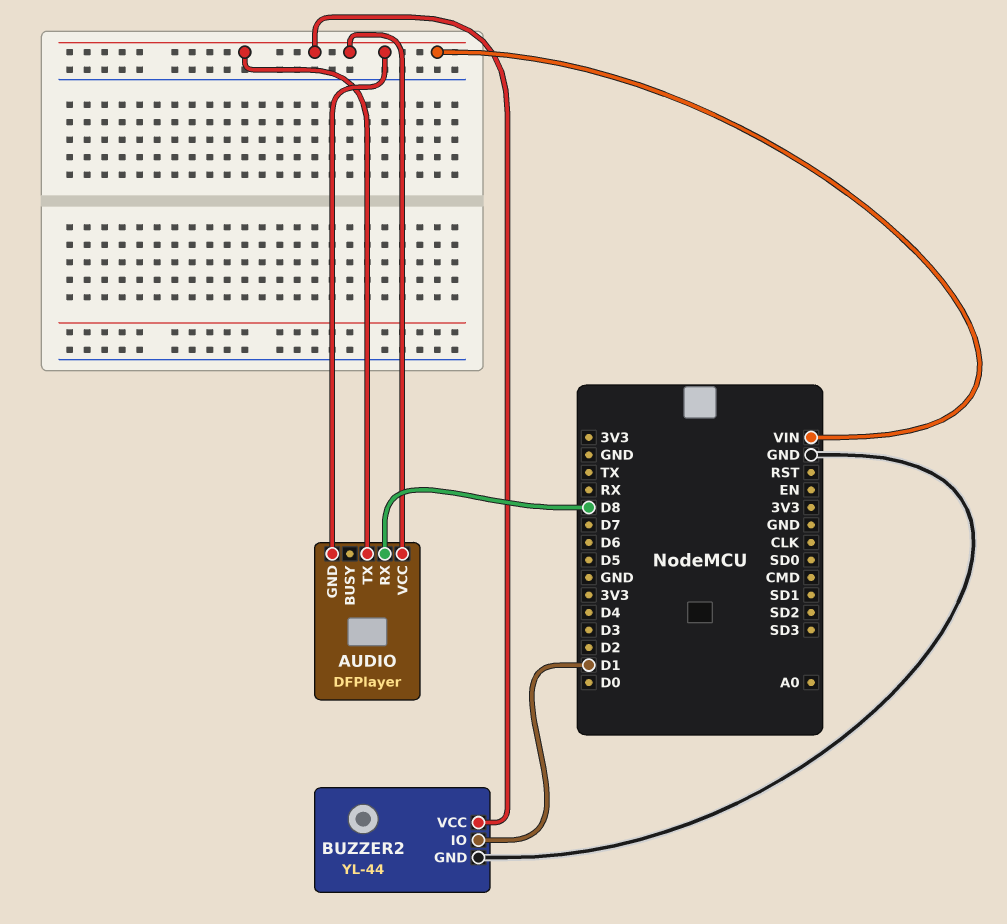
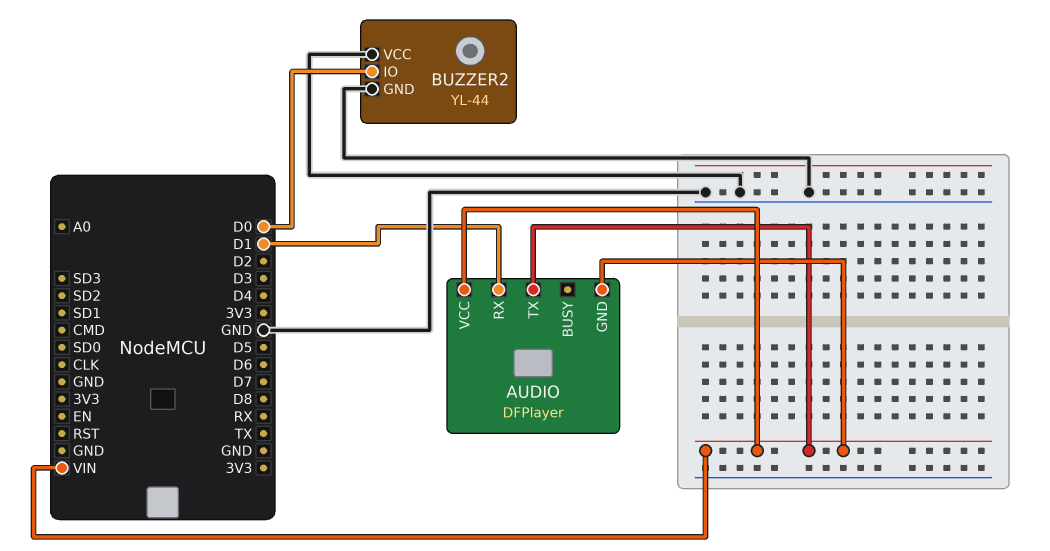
AUDIO pin RX: D8 -> D1
BUZZER2 pin IO: D1 -> D0
BUZZER2 pin VCC: VIN -> GND

